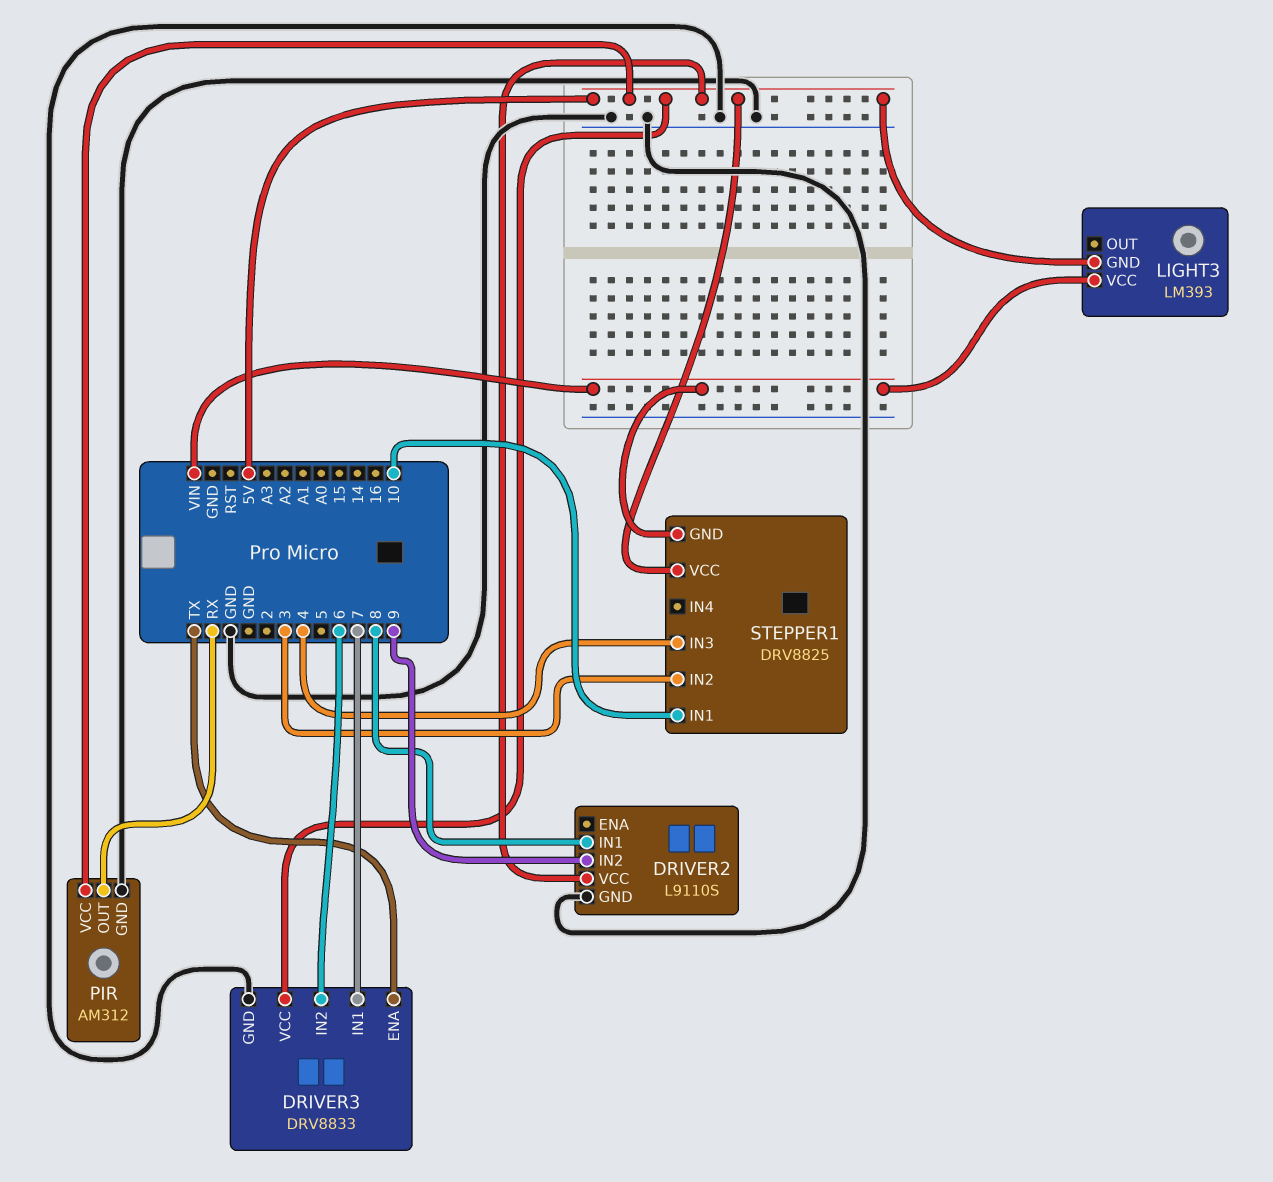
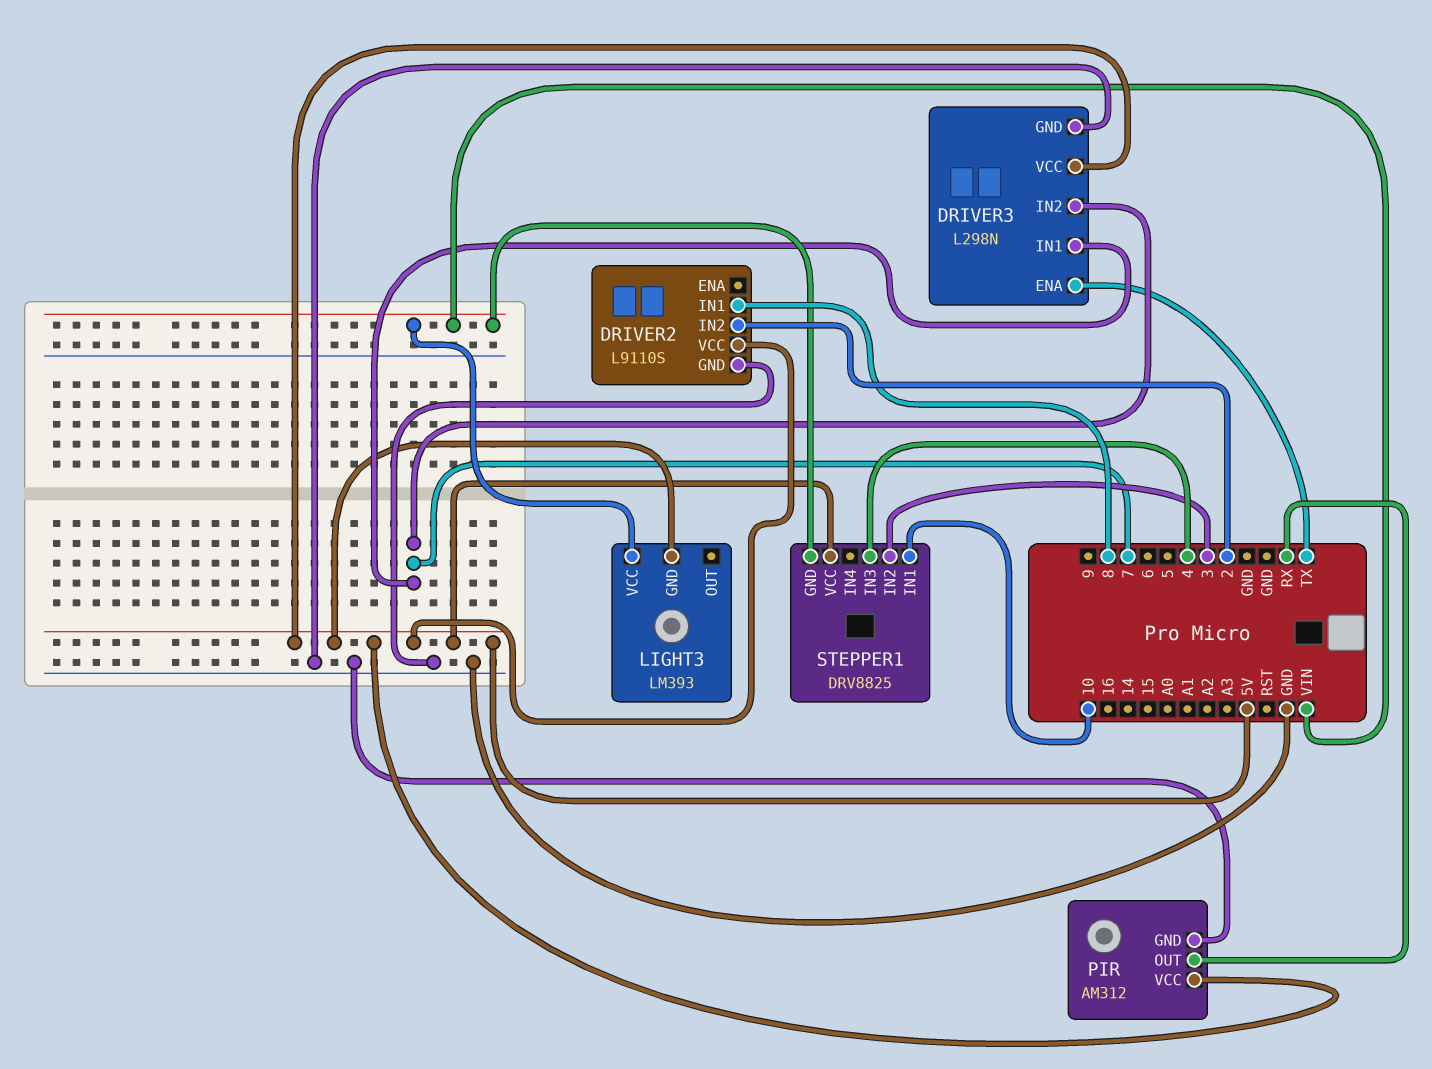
DRIVER2 pin IN2: 9 -> 2
DRIVER3: DRV8833 -> L298N
DRIVER3 pin IN2: 6 -> 7

